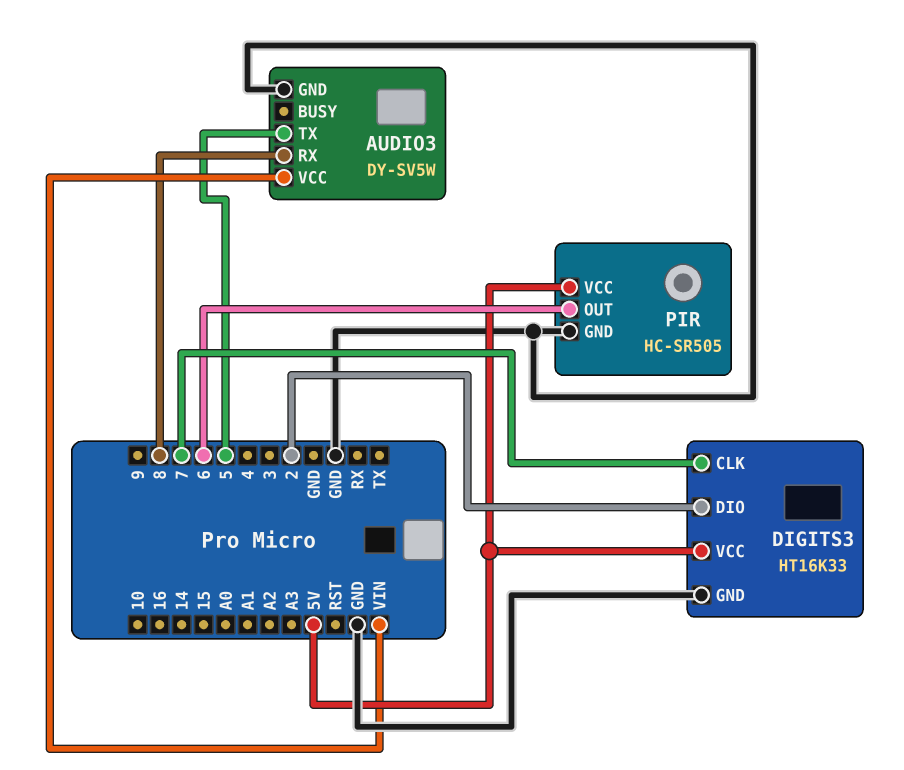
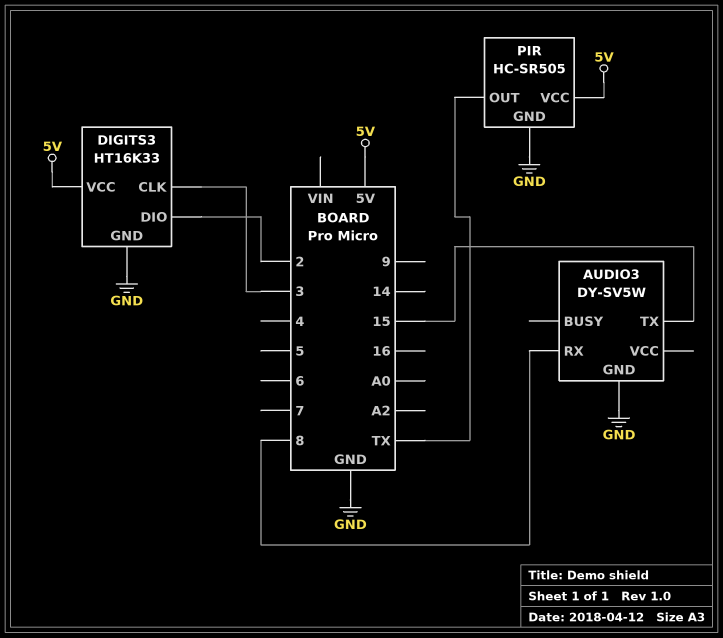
AUDIO3 pin TX: 5 -> 15
AUDIO3 pin VCC: VIN -> none
DIGITS3 pin CLK: 7 -> 3
PIR pin OUT: 6 -> TX

